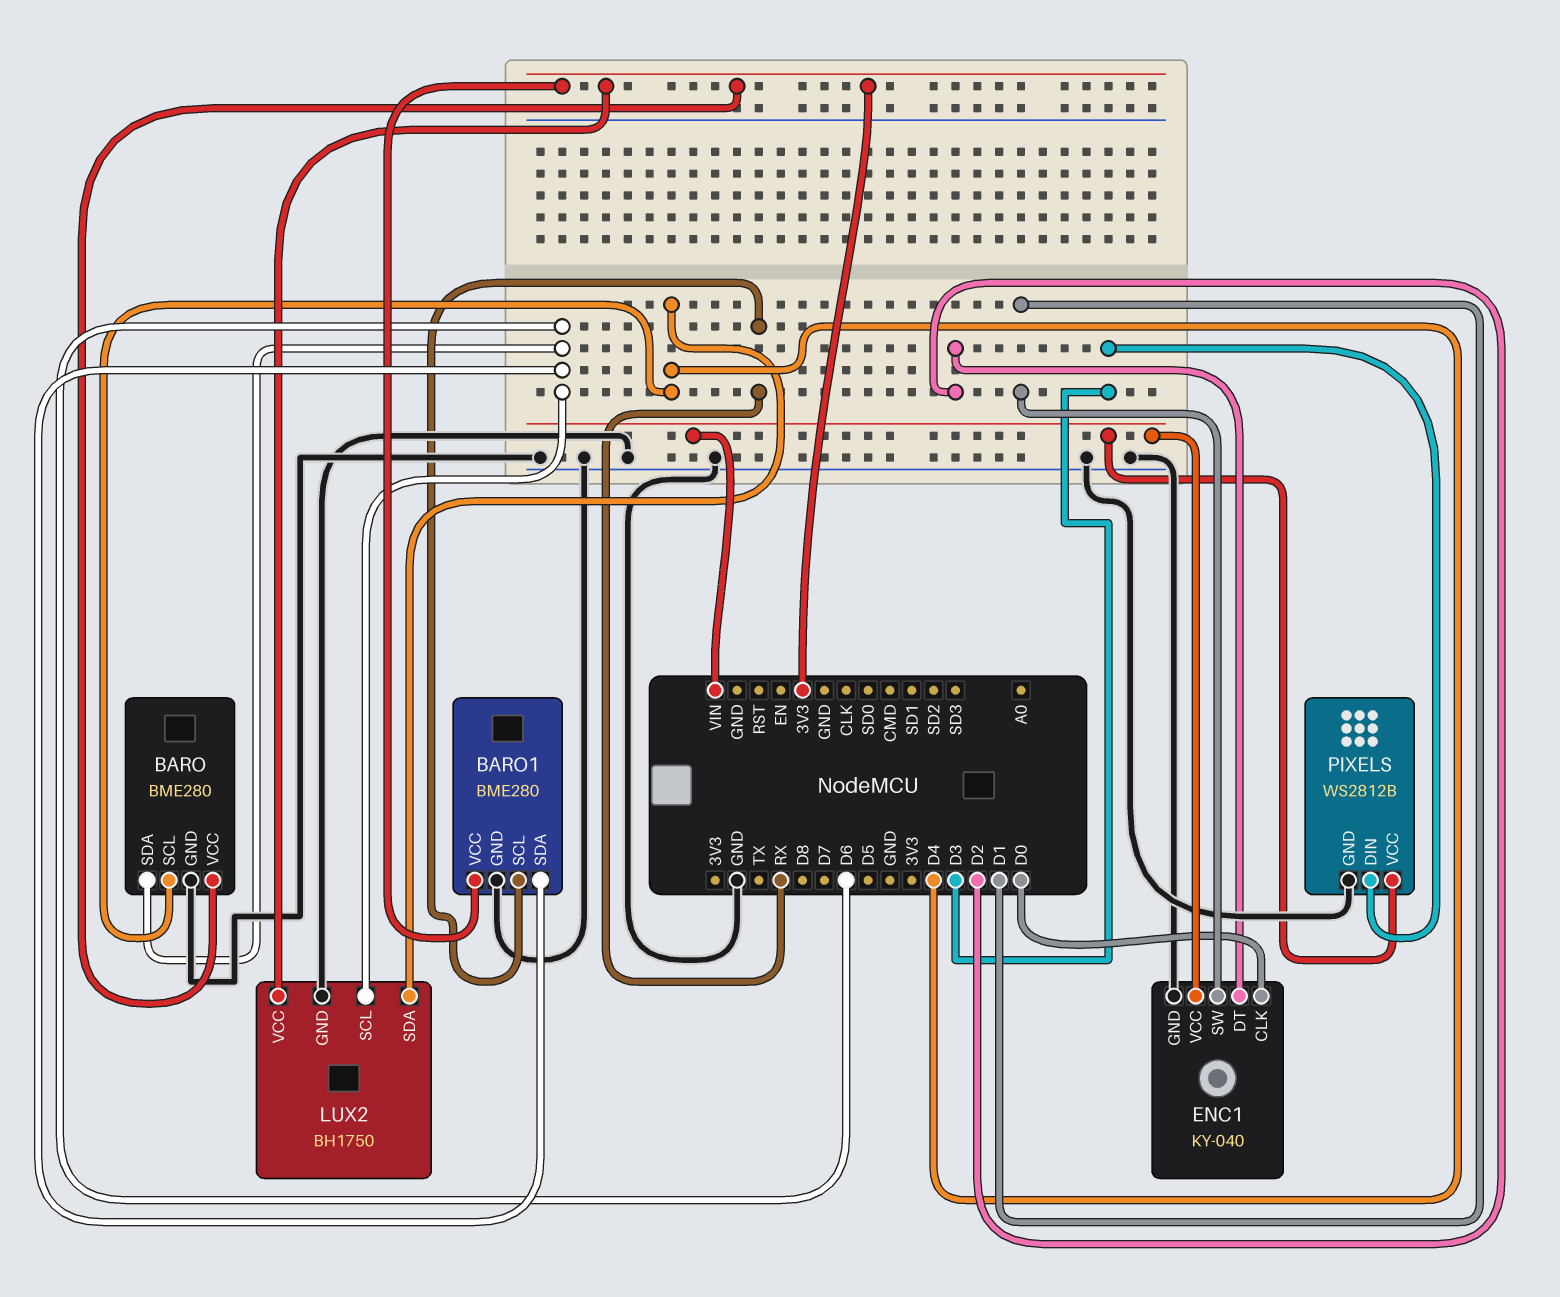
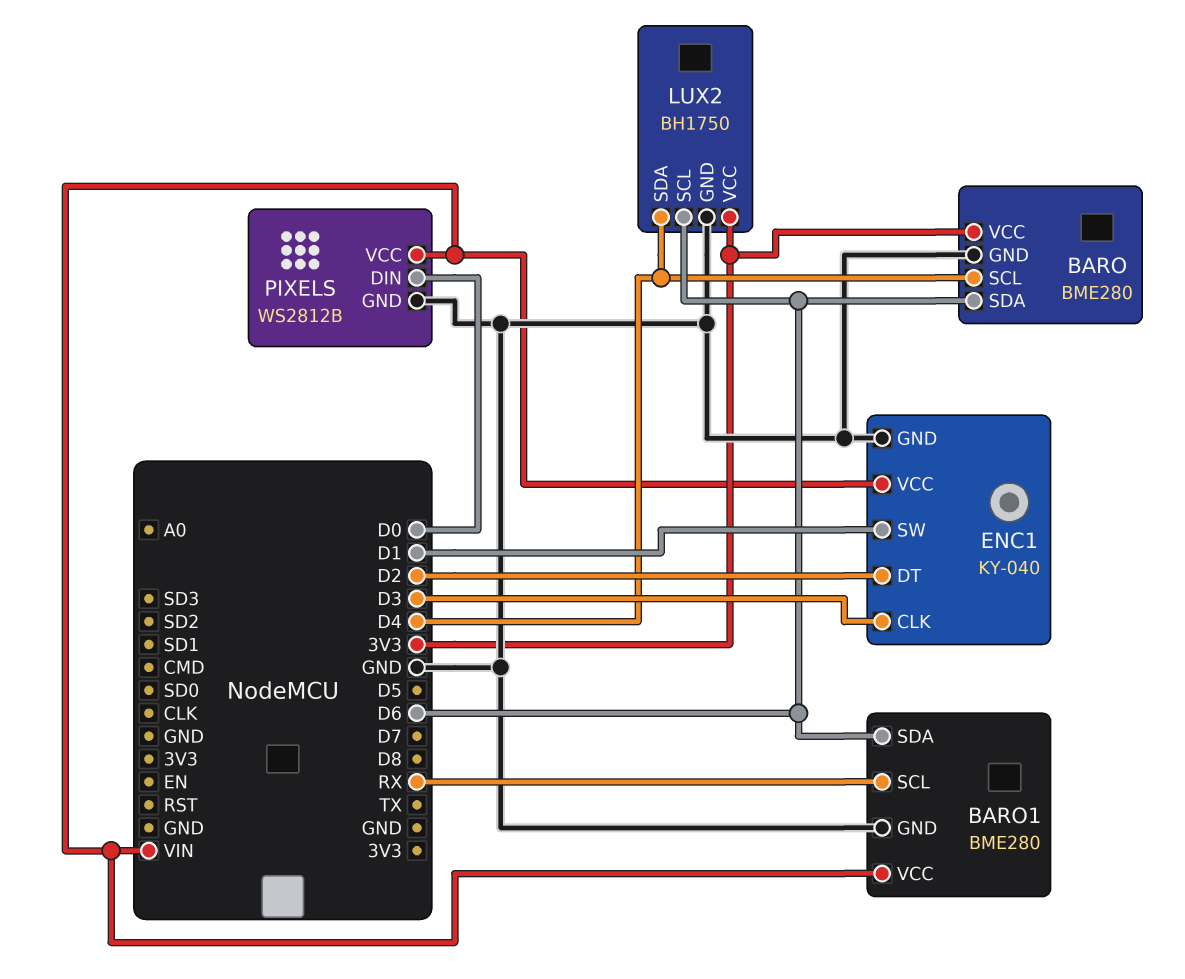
BARO1 pin VCC: 3V3 -> VIN
ENC1 pin CLK: D0 -> D3
PIXELS pin DIN: D3 -> D0

